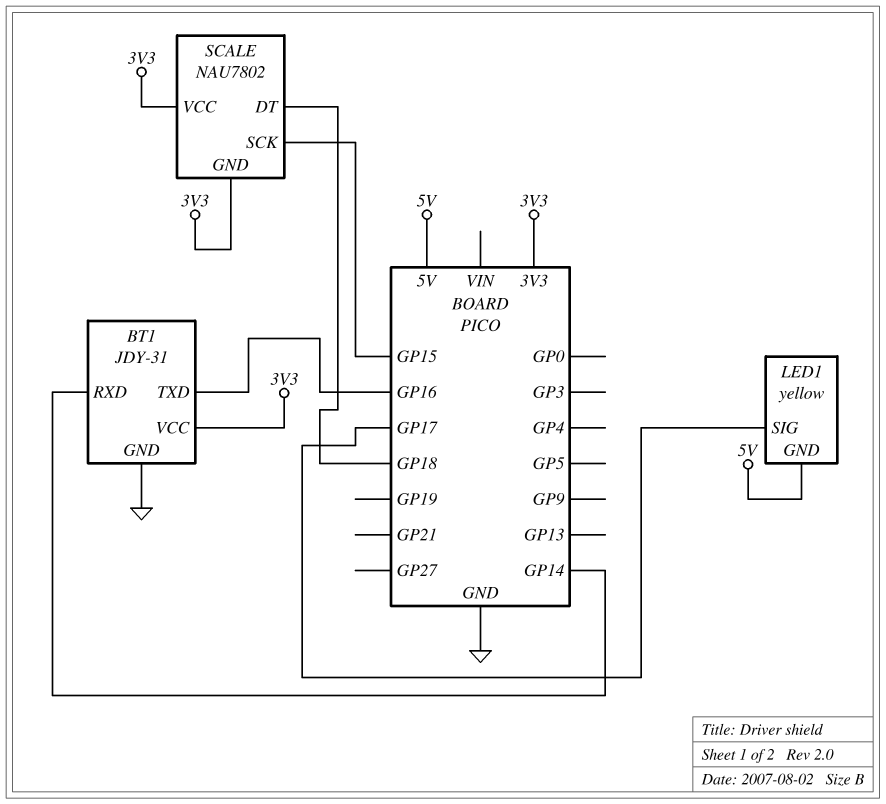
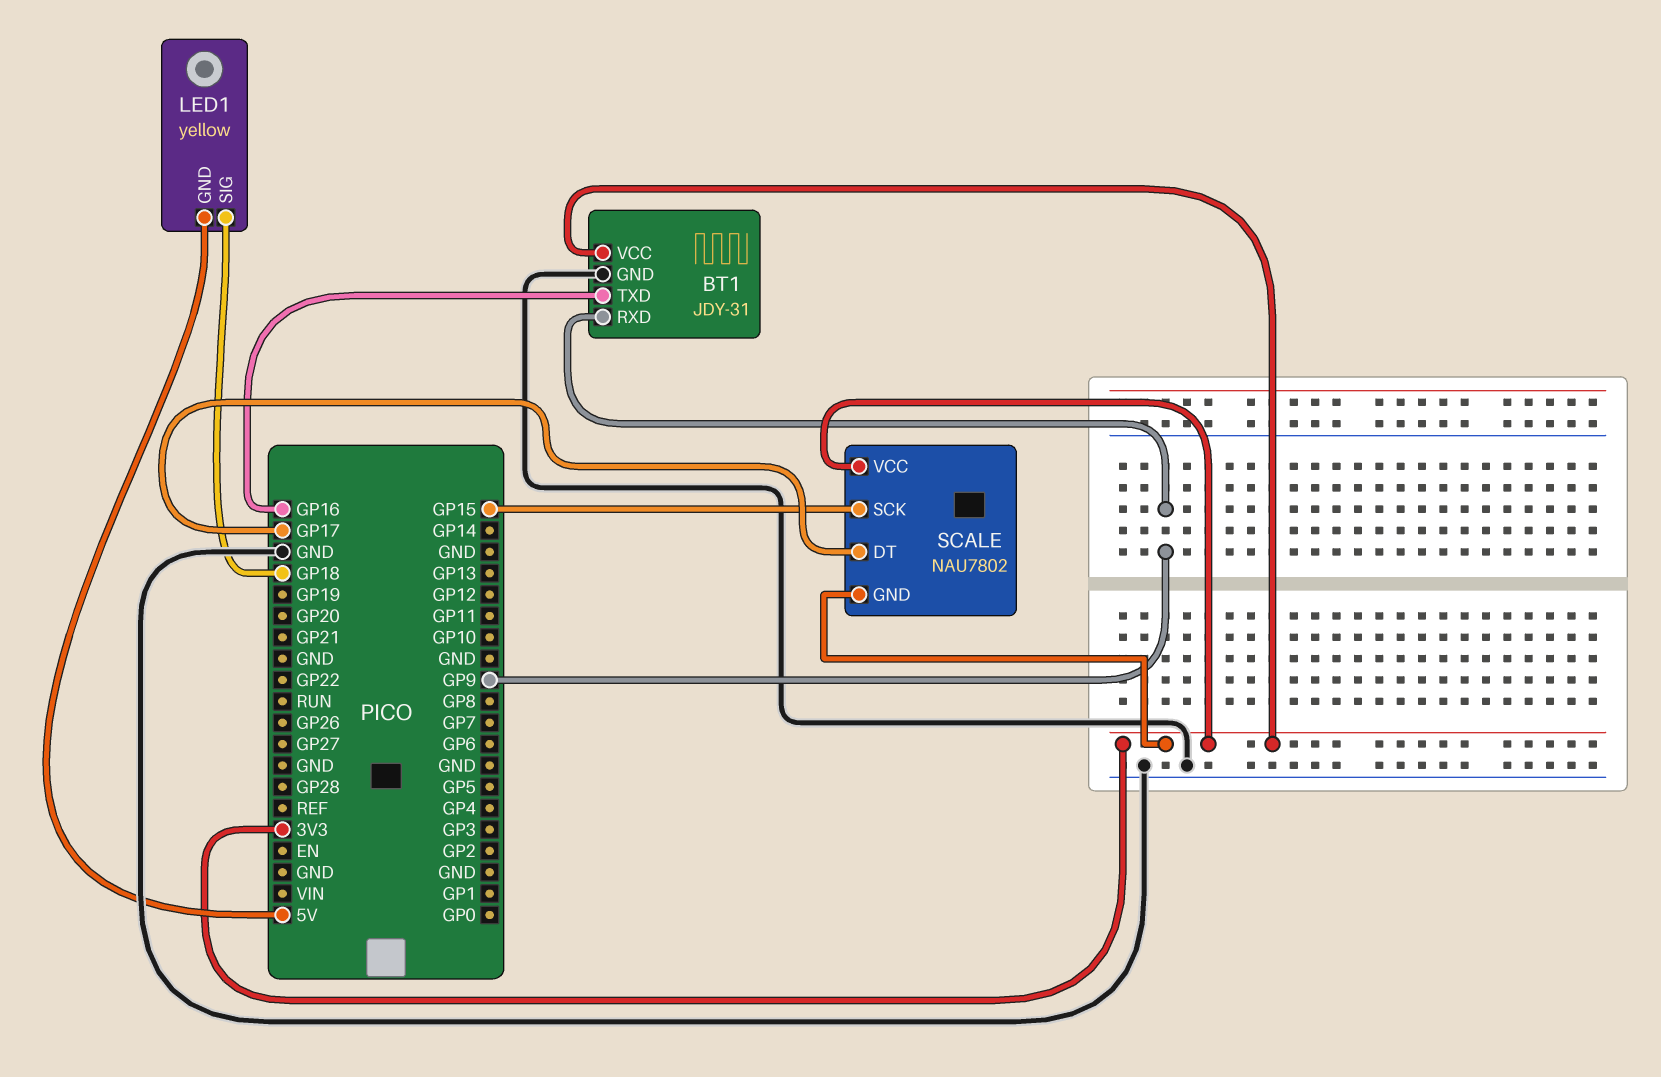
BT1 pin RXD: GP14 -> GP9
LED1 pin SIG: GP17 -> GP18
SCALE pin DT: GP18 -> GP17

